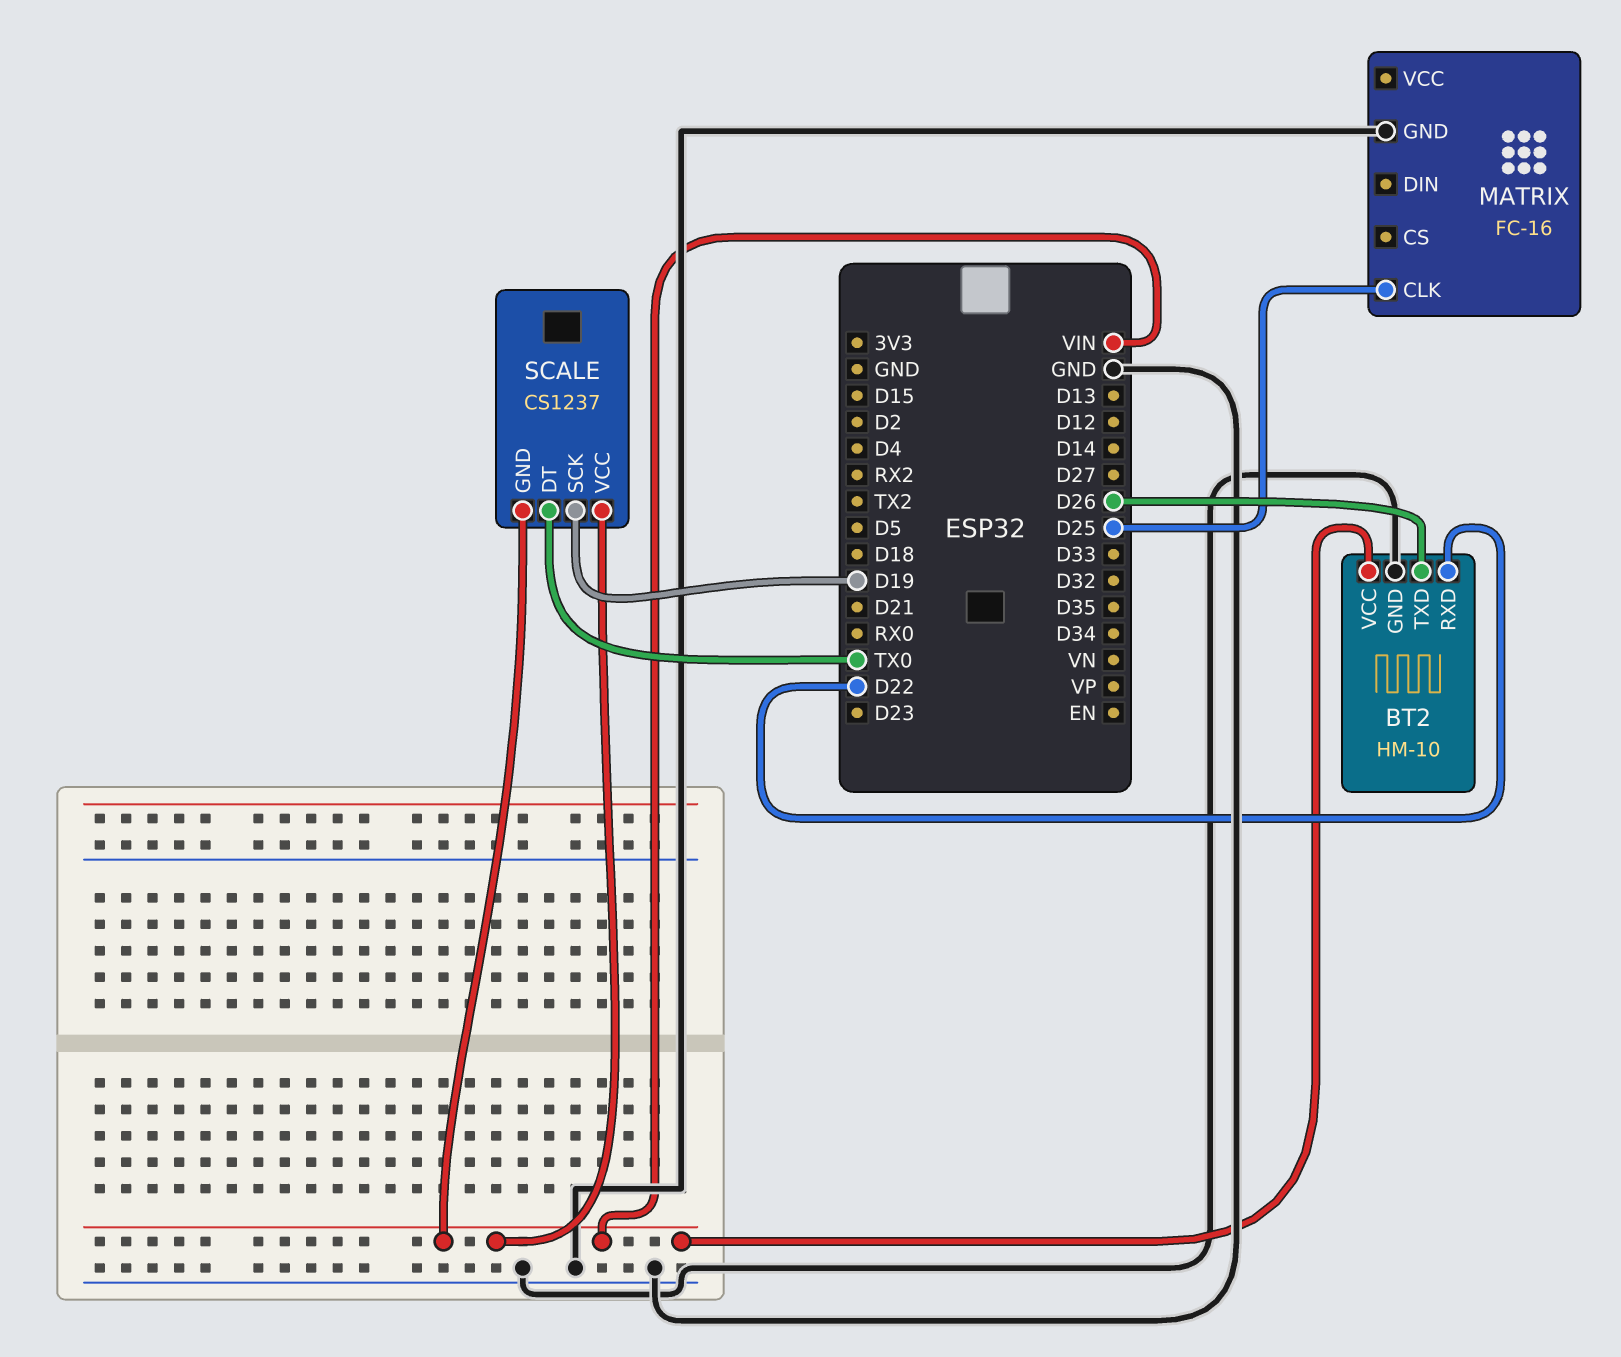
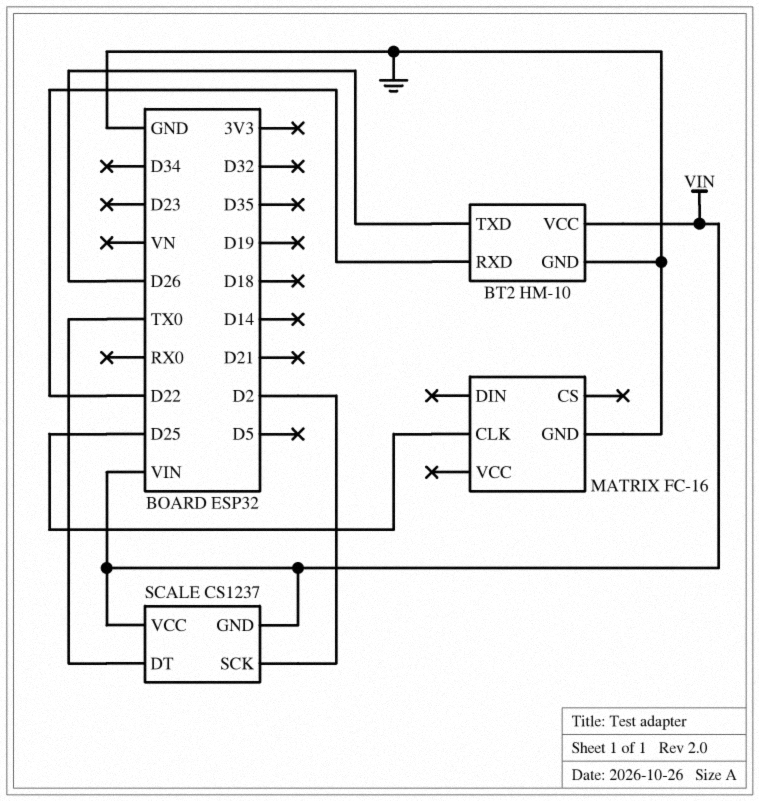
SCALE pin SCK: D19 -> D2

